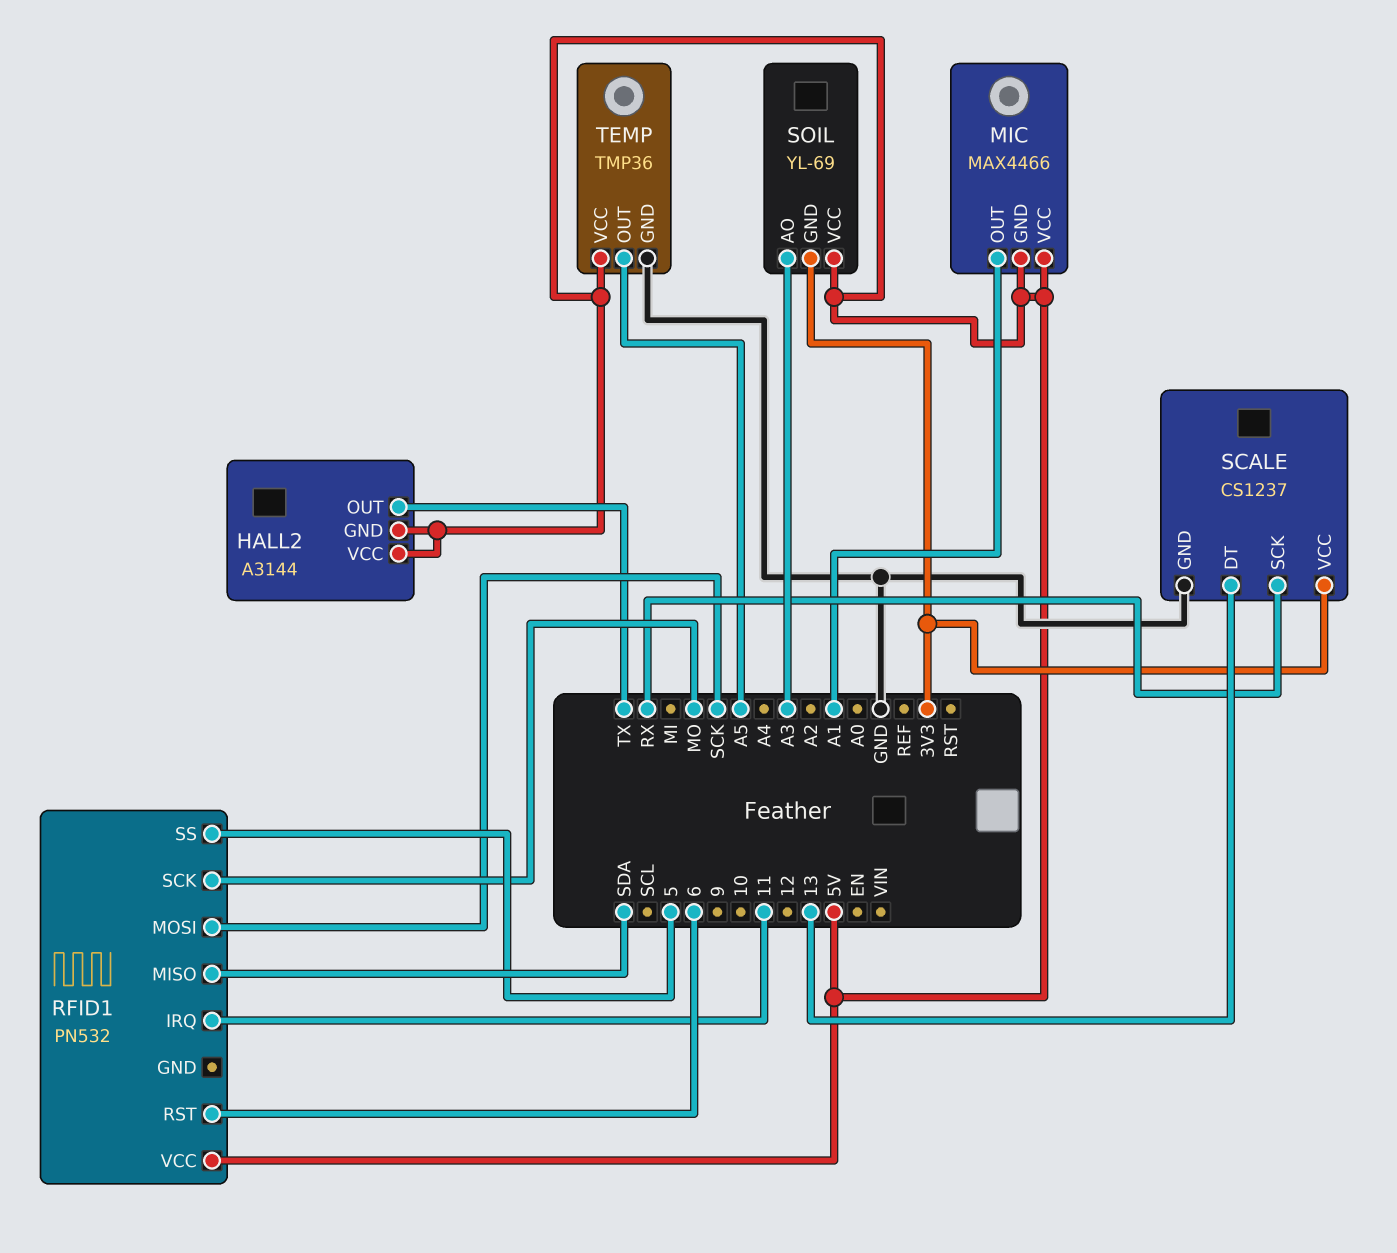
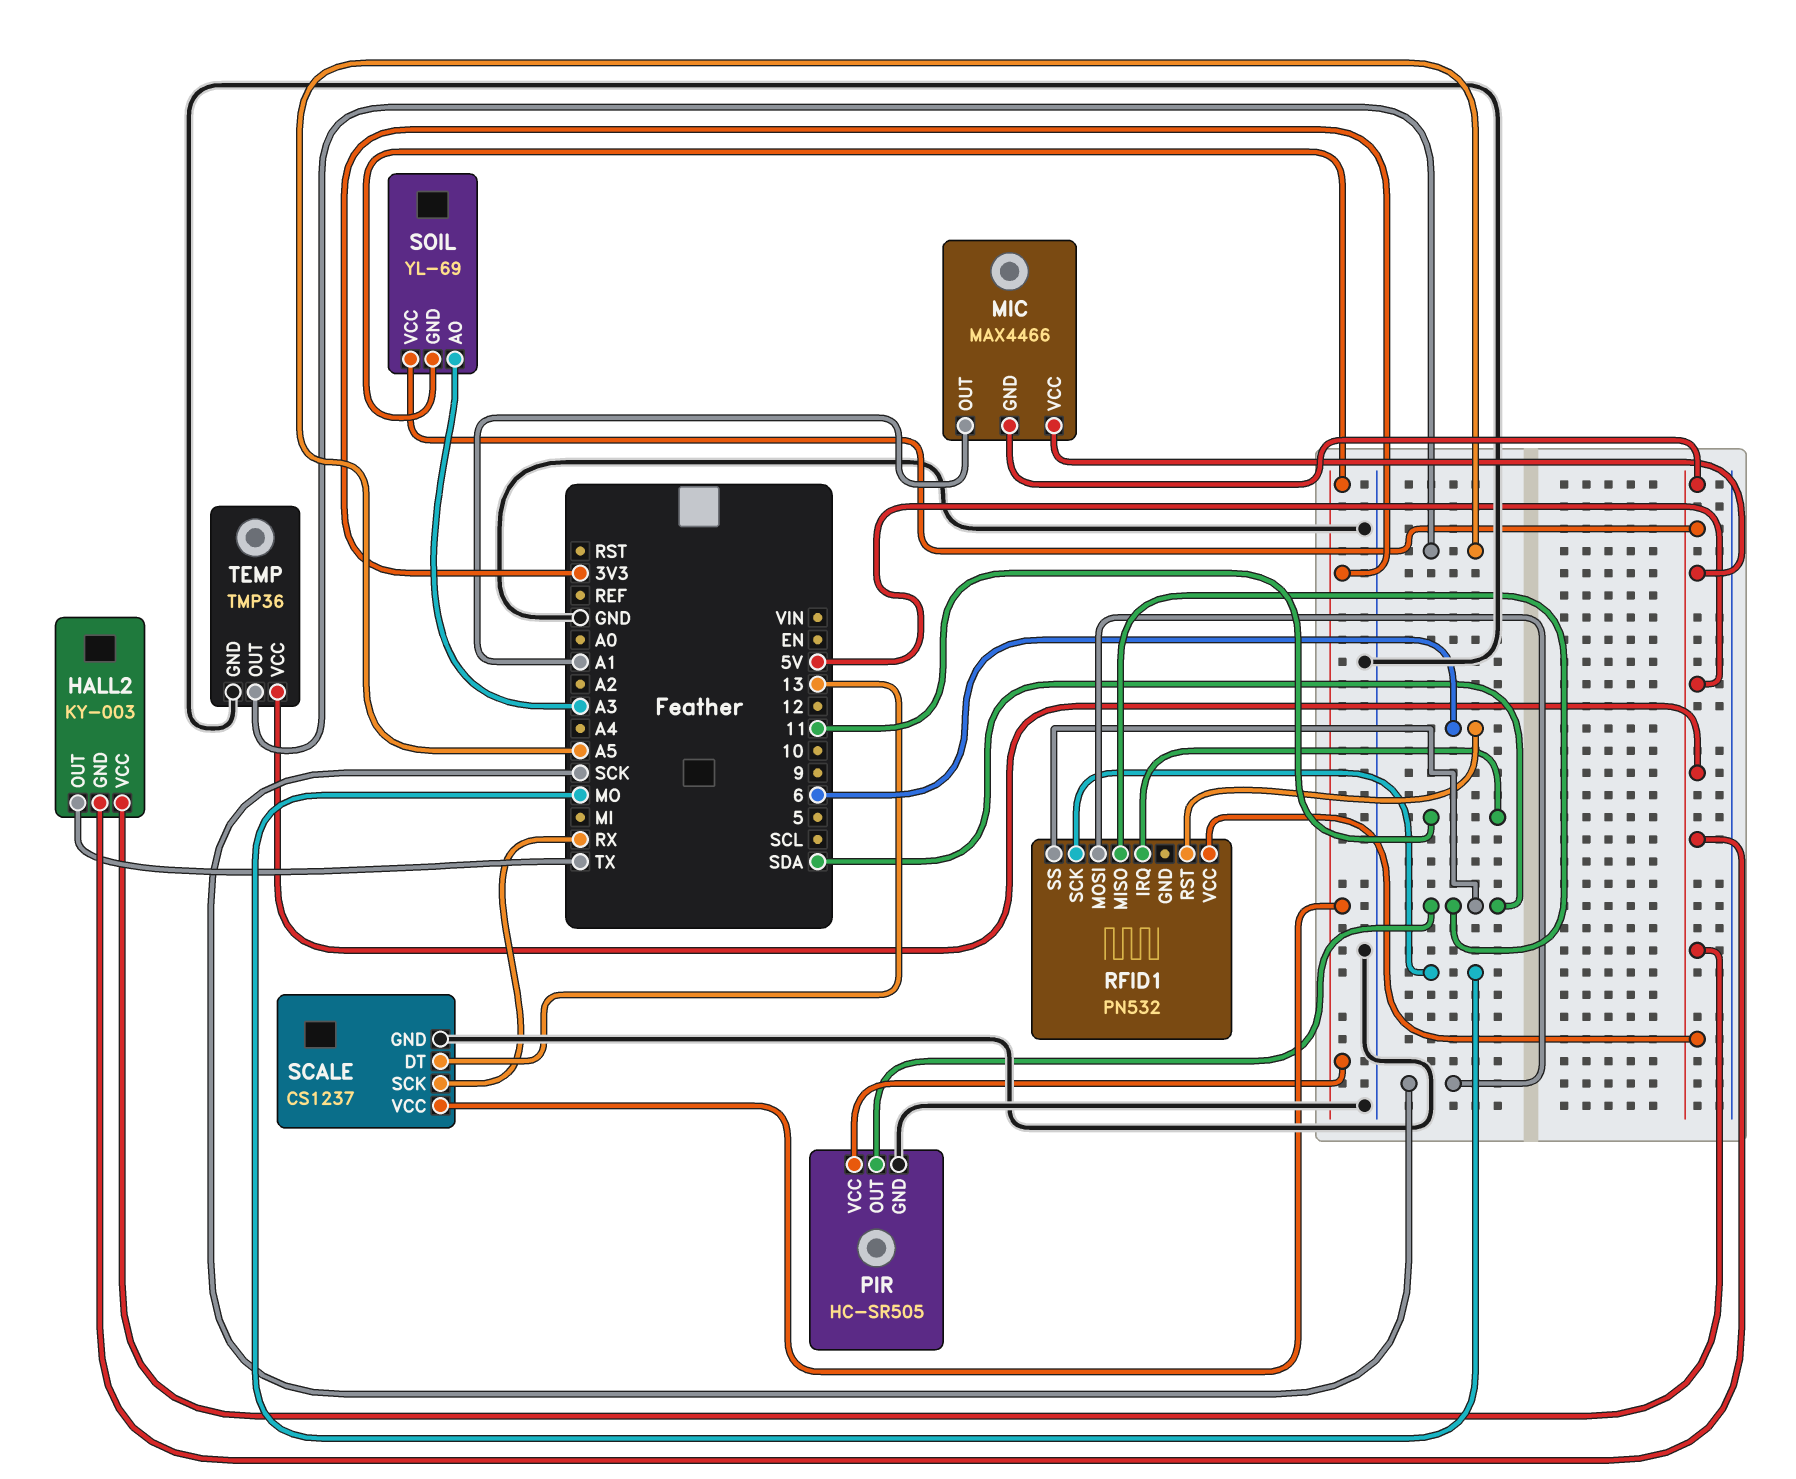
HALL2: A3144 -> KY-003
PIR: none -> HC-SR505
PIR pin GND: none -> GND
PIR pin OUT: none -> SDA
PIR pin VCC: none -> 3V3
RFID1 pin SS: 5 -> SDA

